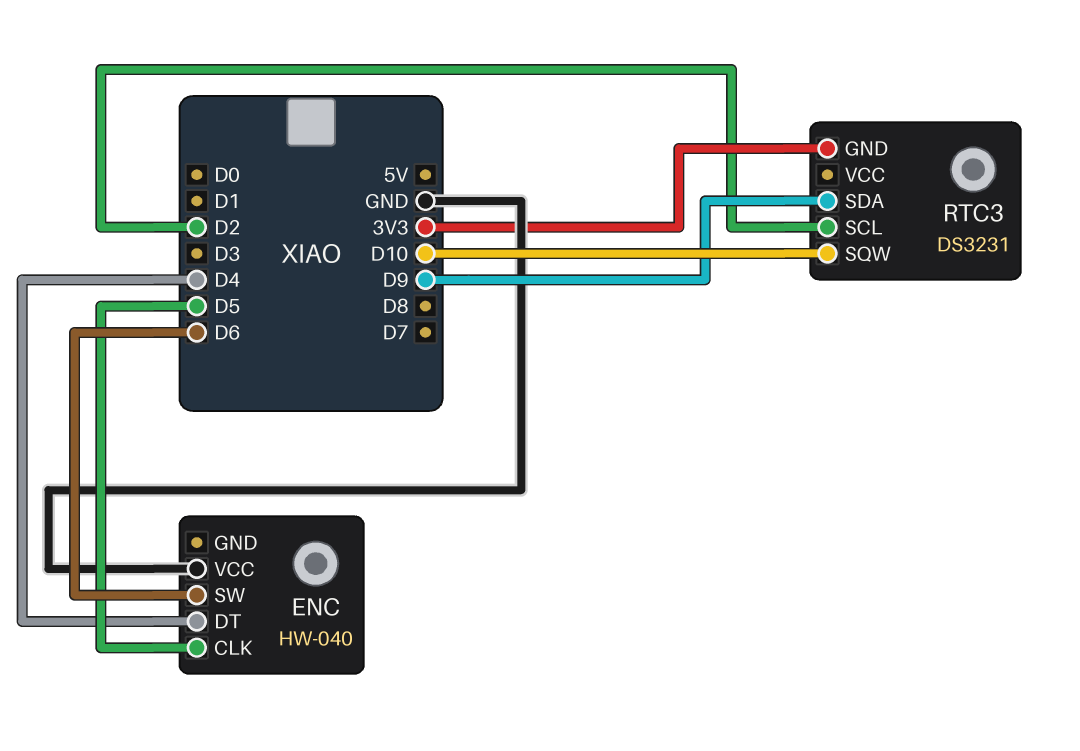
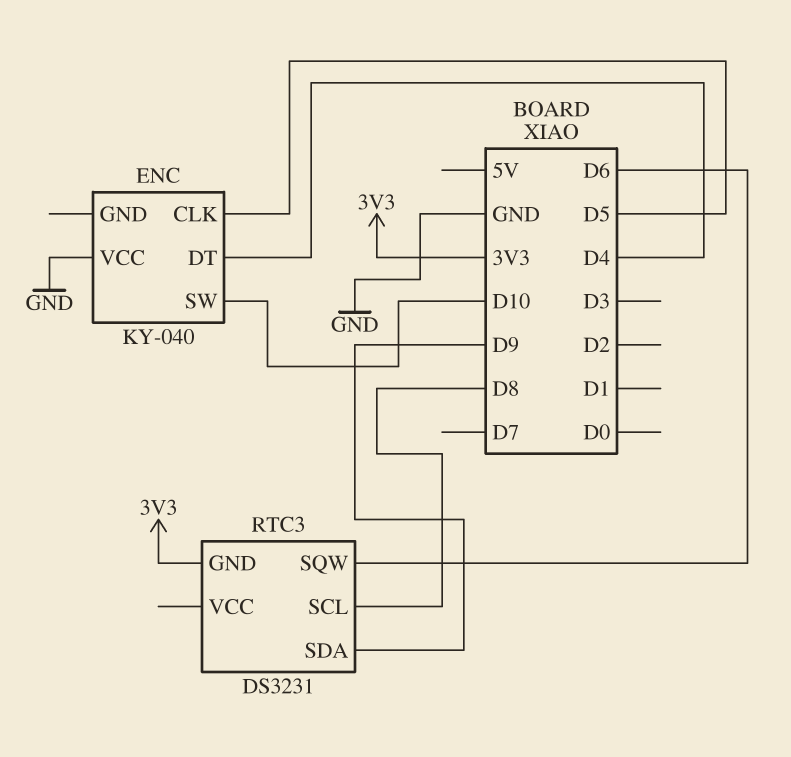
ENC: HW-040 -> KY-040
ENC pin SW: D6 -> D10
RTC3 pin SCL: D2 -> D8
RTC3 pin SQW: D10 -> D6

